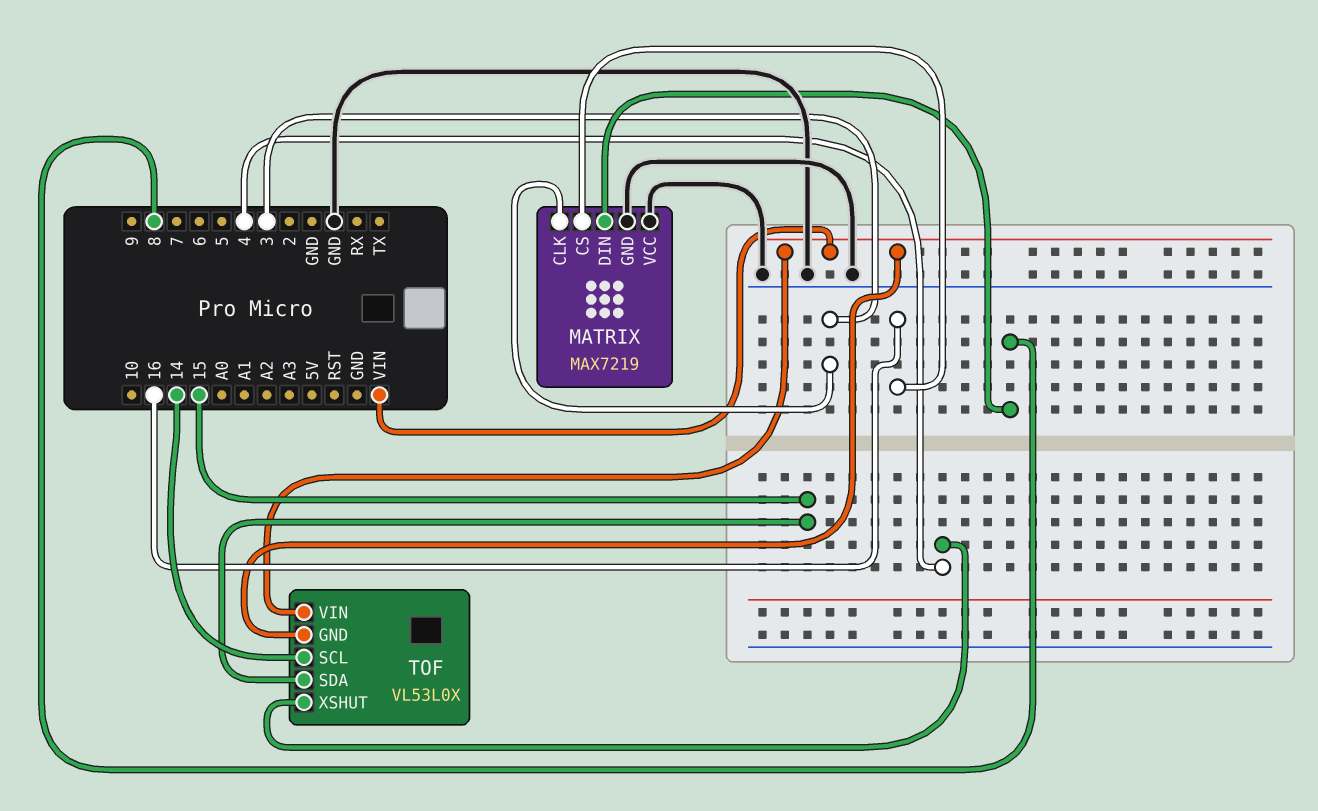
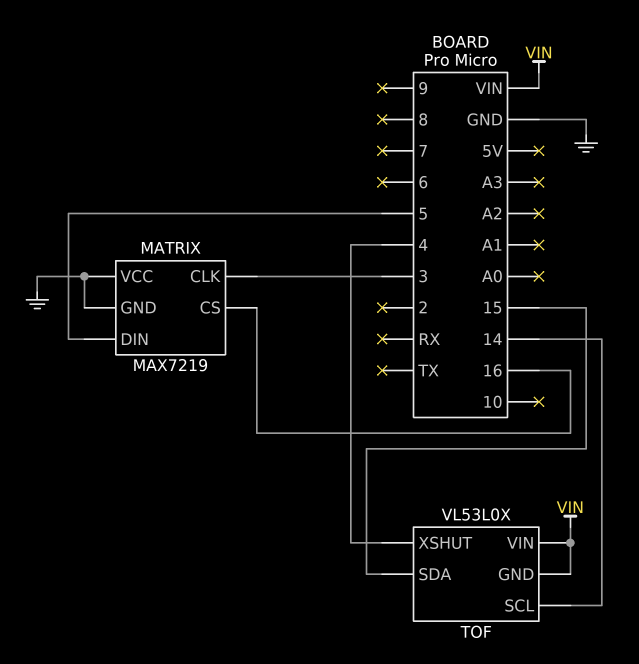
MATRIX pin DIN: 8 -> 5

